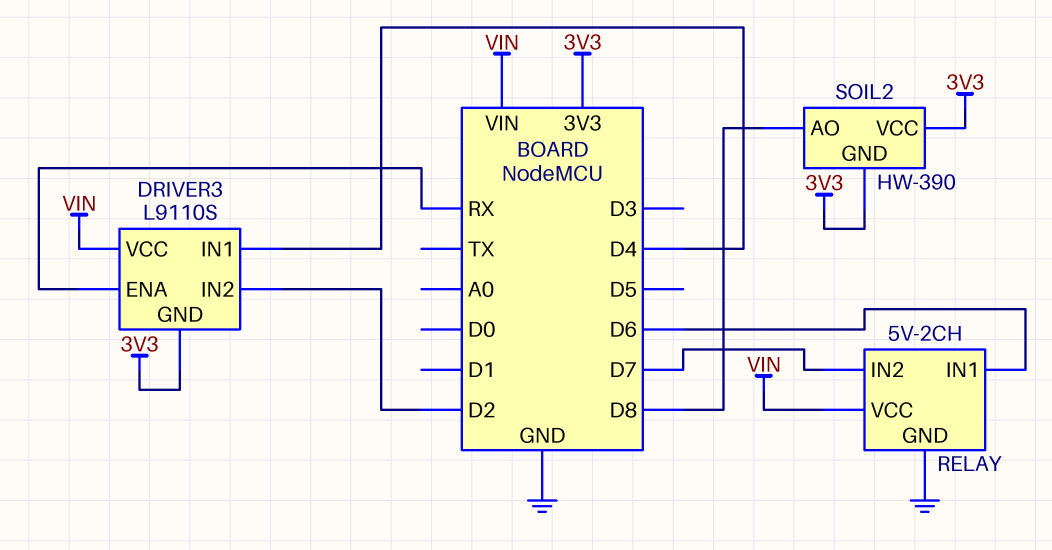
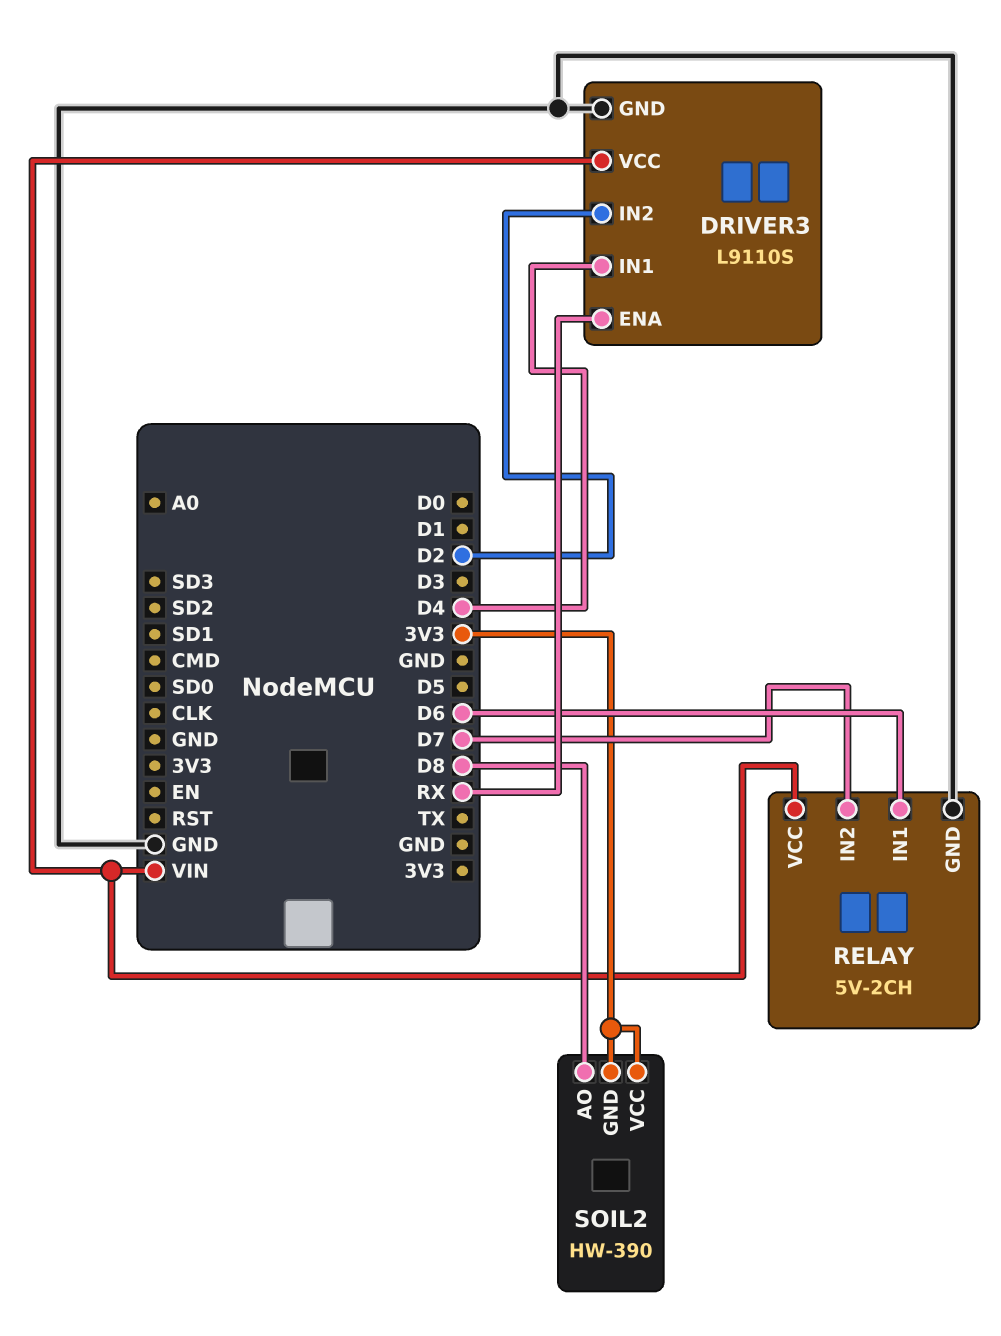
DRIVER3 pin GND: 3V3 -> GND

